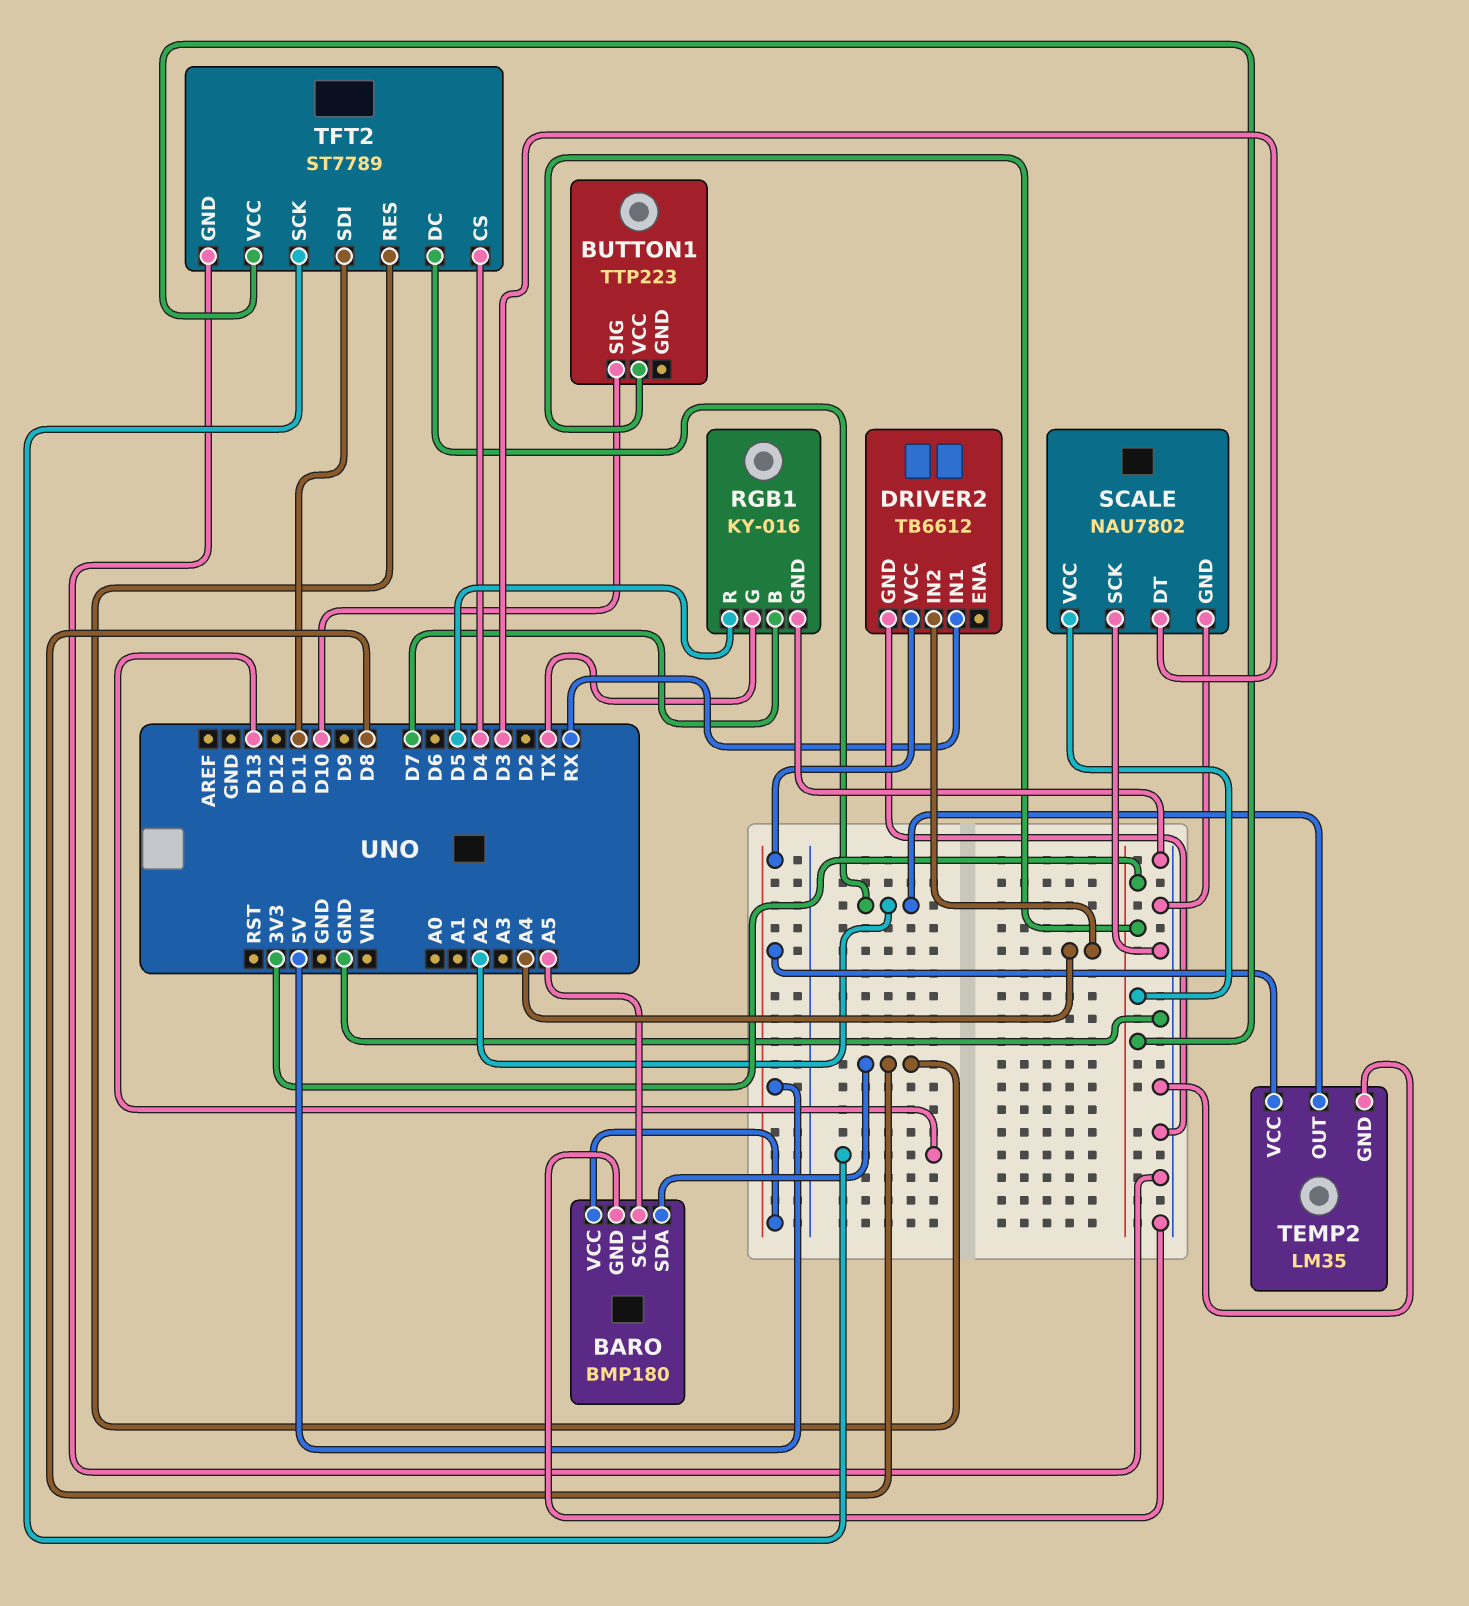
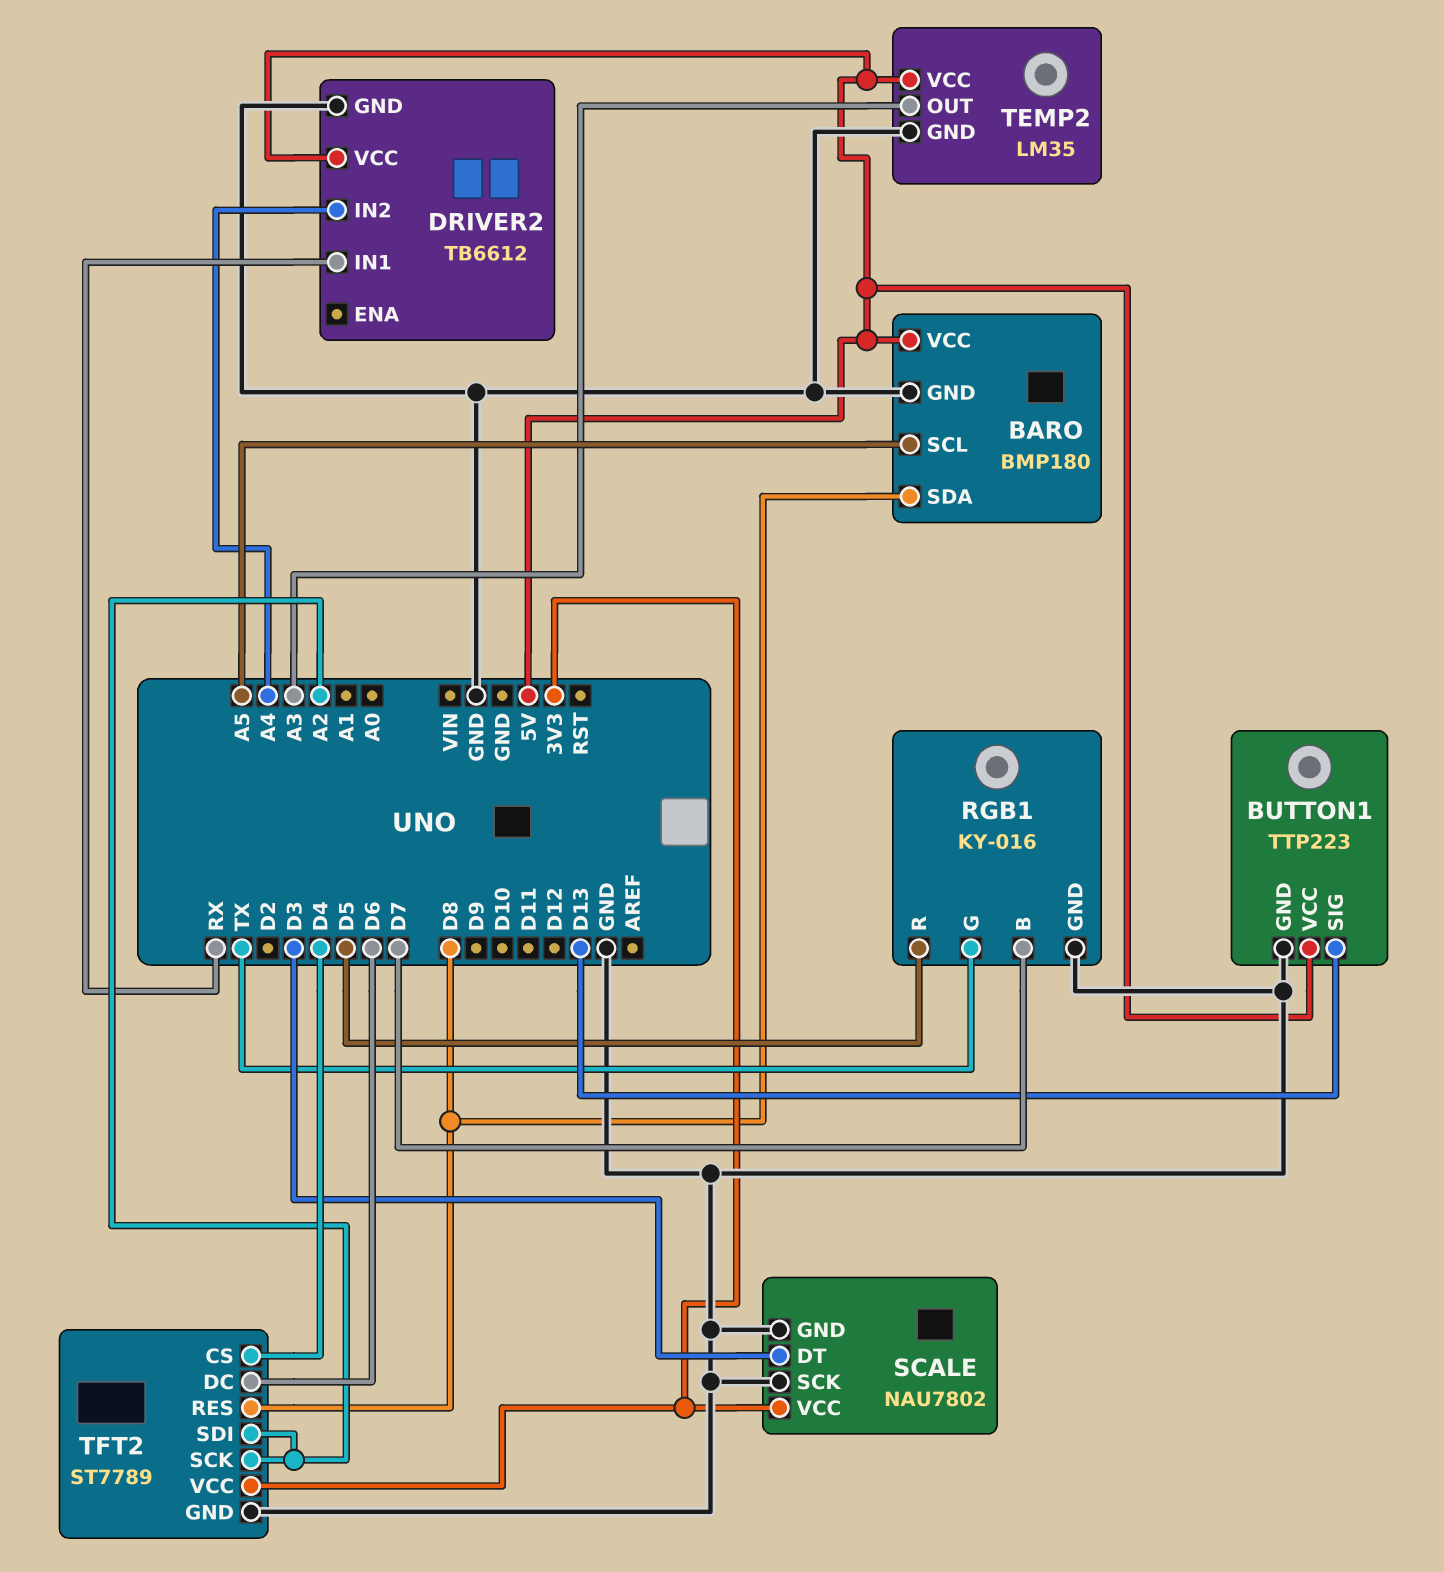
BUTTON1 pin GND: none -> GND
BUTTON1 pin SIG: D10 -> D13
BUTTON1 pin VCC: 3V3 -> 5V
TEMP2 pin OUT: A2 -> A3
TFT2 pin DC: A2 -> D6
TFT2 pin SCK: D13 -> A2
TFT2 pin SDI: D11 -> A2

